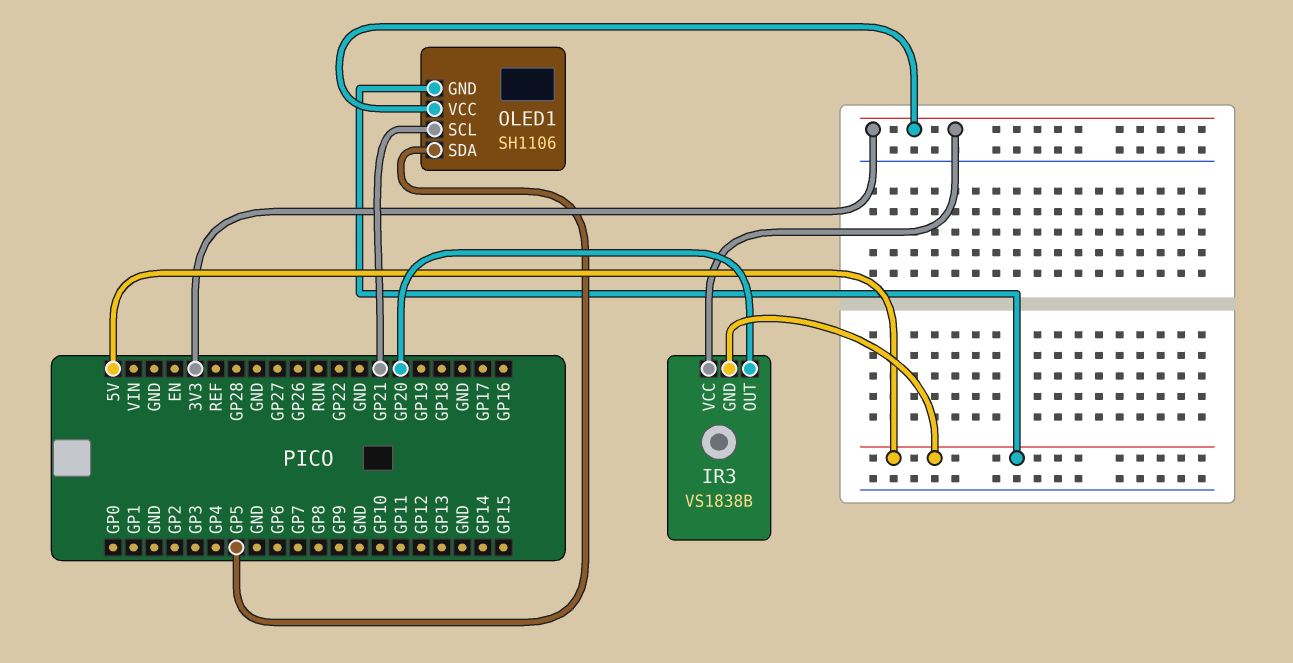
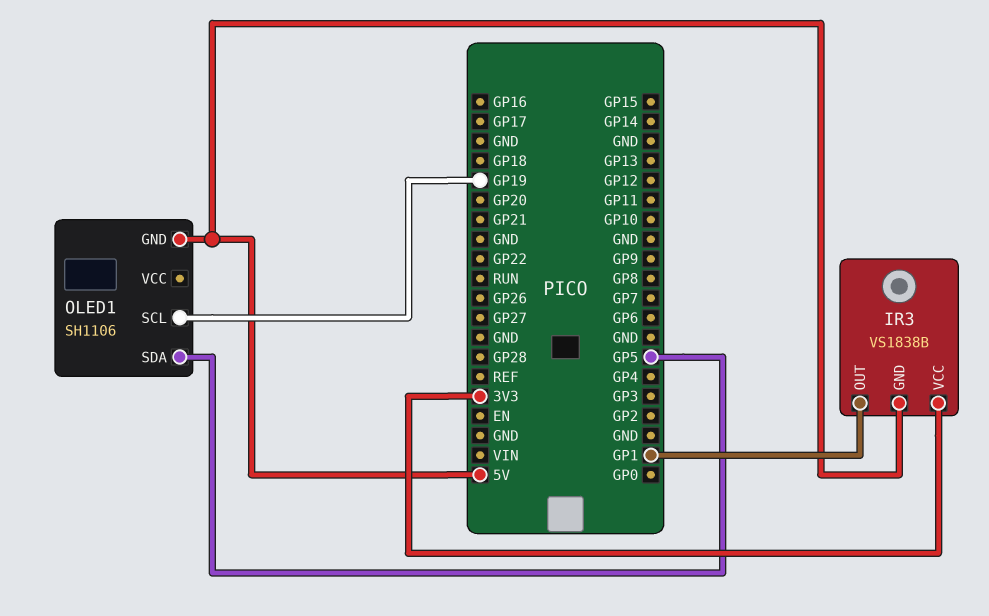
IR3 pin OUT: GP20 -> GP1
OLED1 pin SCL: GP21 -> GP19
OLED1 pin VCC: 3V3 -> none

